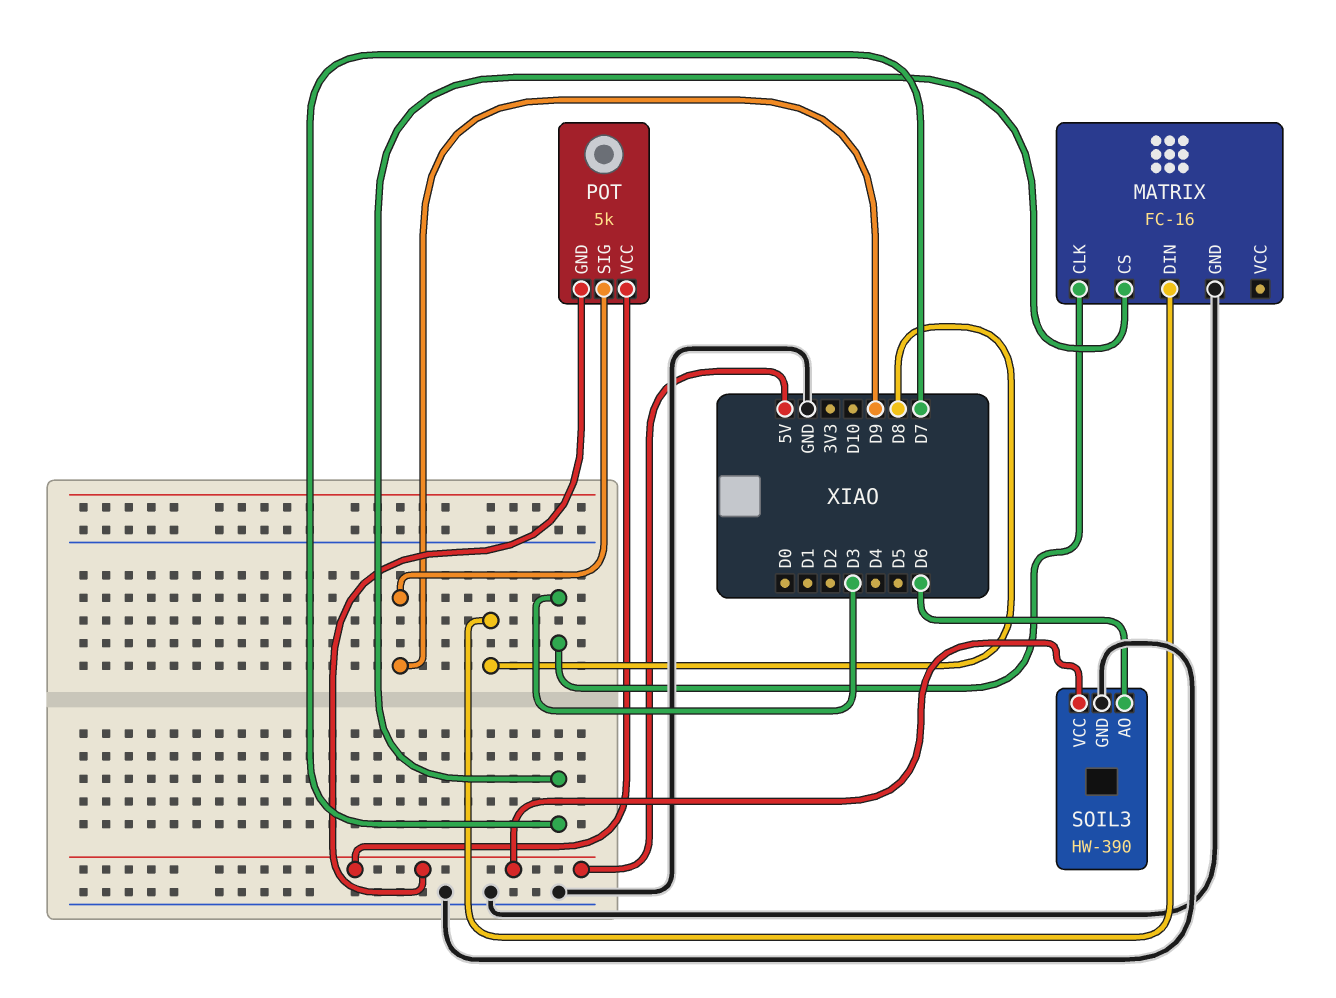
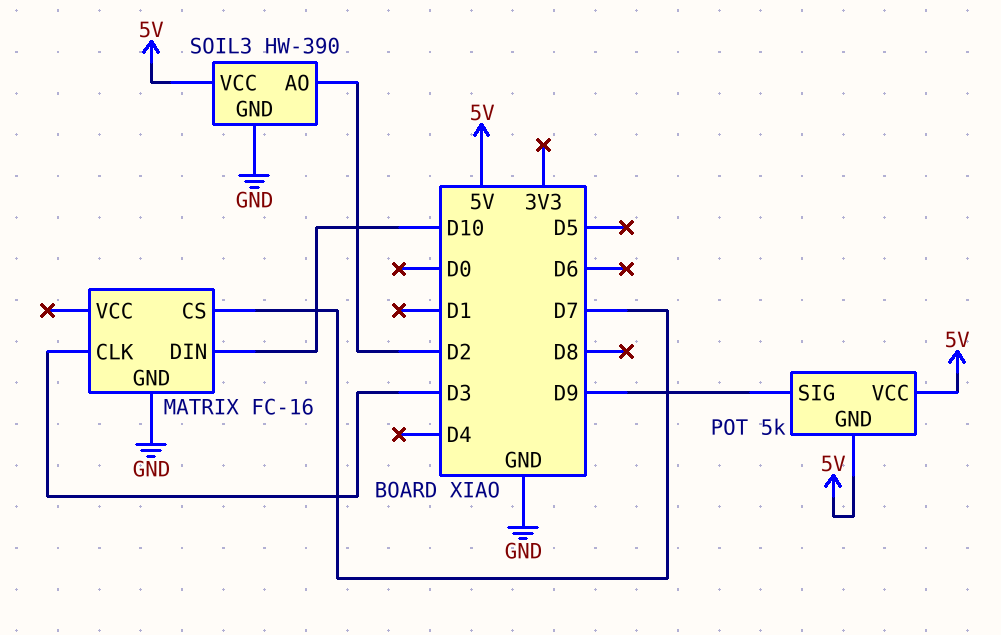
MATRIX pin DIN: D8 -> D10
SOIL3 pin AO: D6 -> D2

